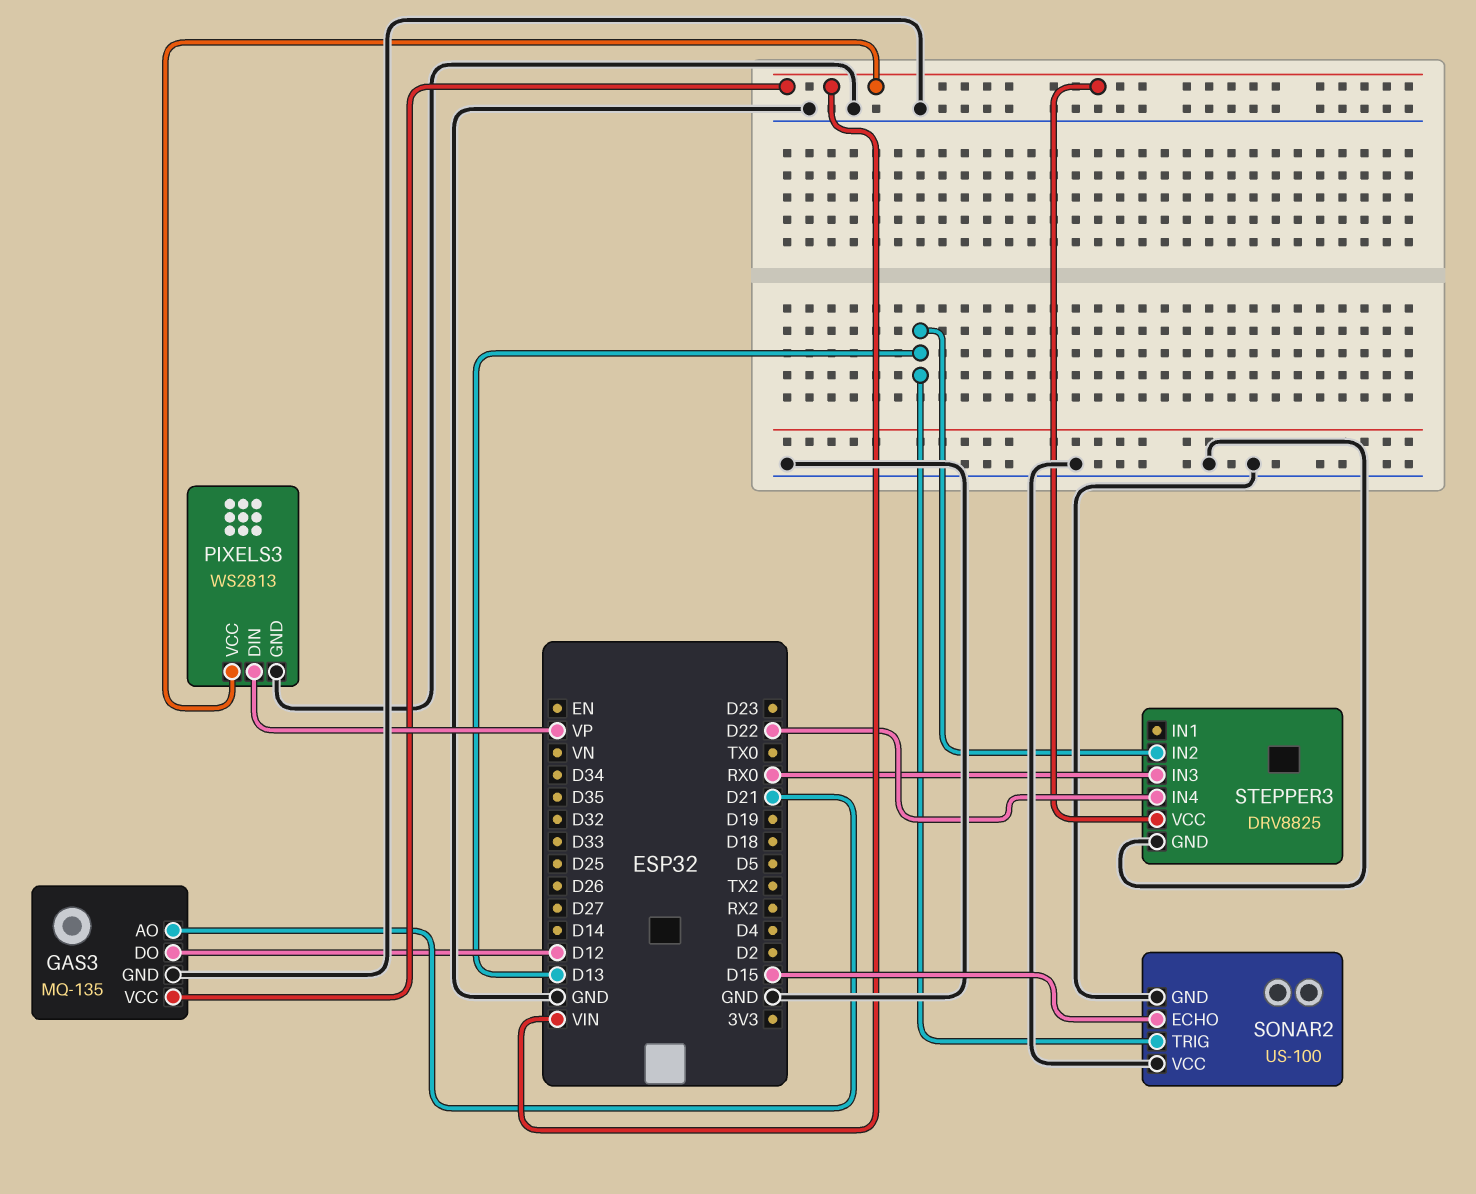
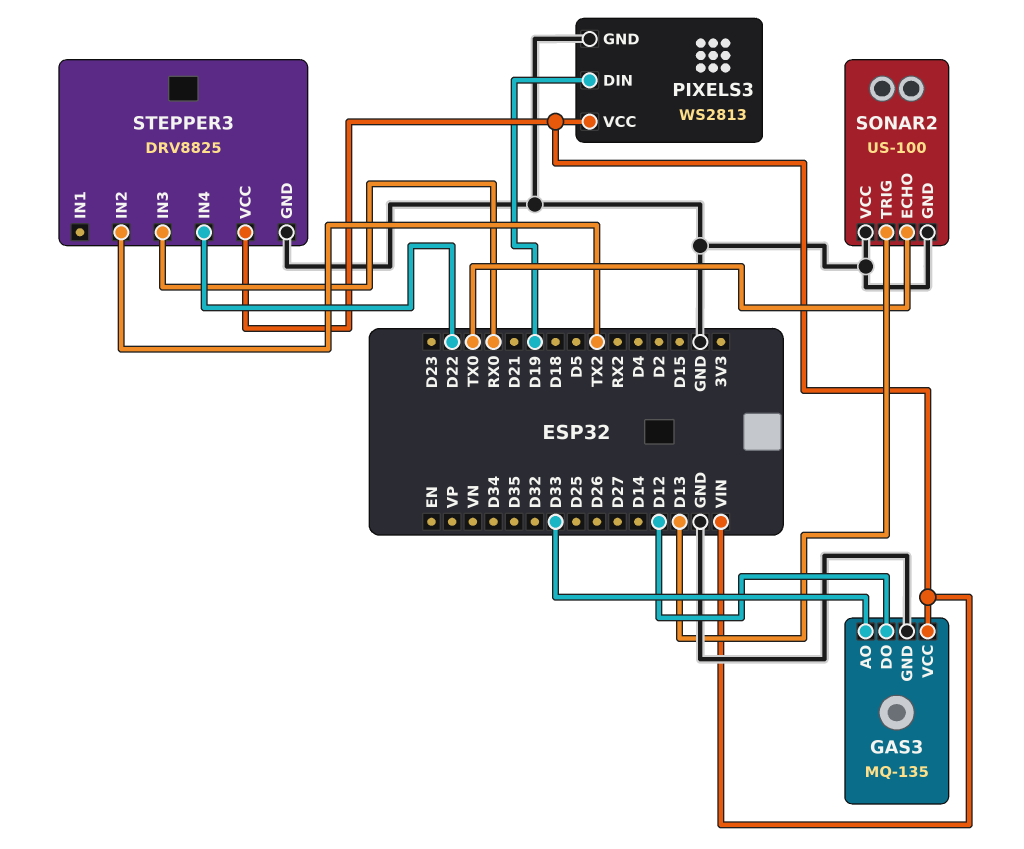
GAS3 pin AO: D21 -> D33
PIXELS3 pin DIN: VP -> D19
SONAR2 pin ECHO: D15 -> TX0
STEPPER3 pin IN2: D13 -> TX2

